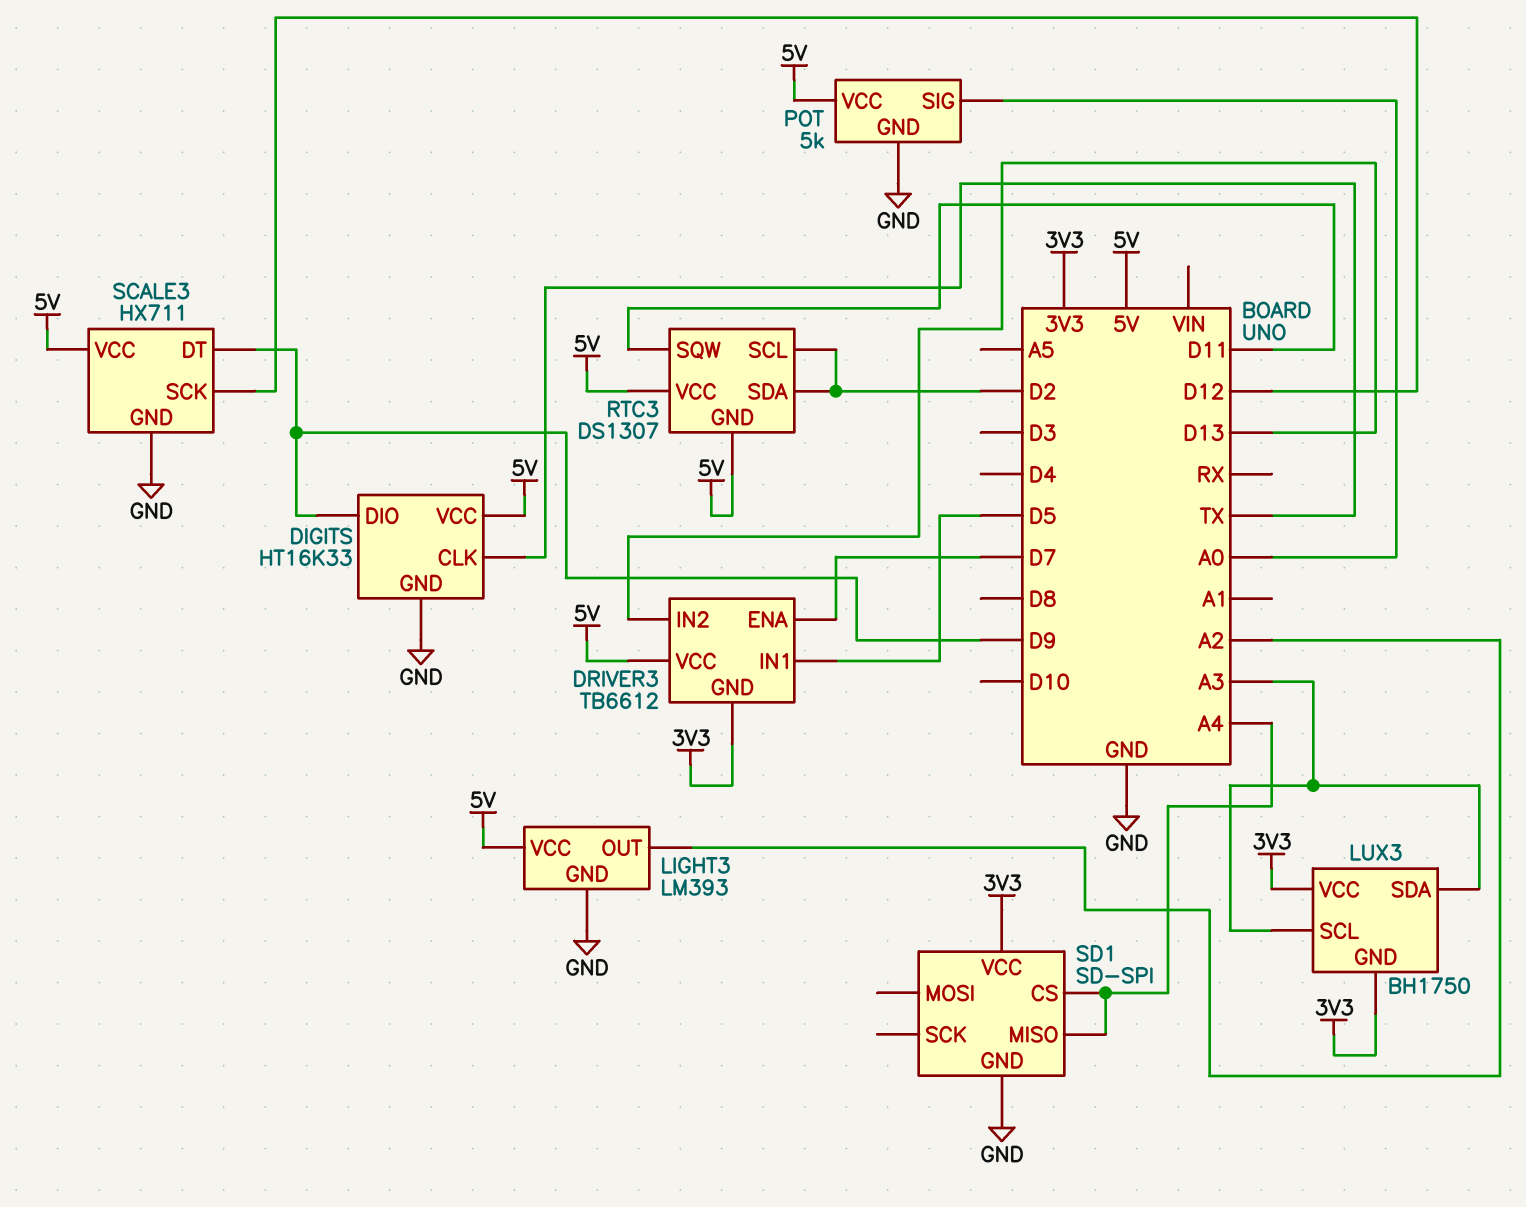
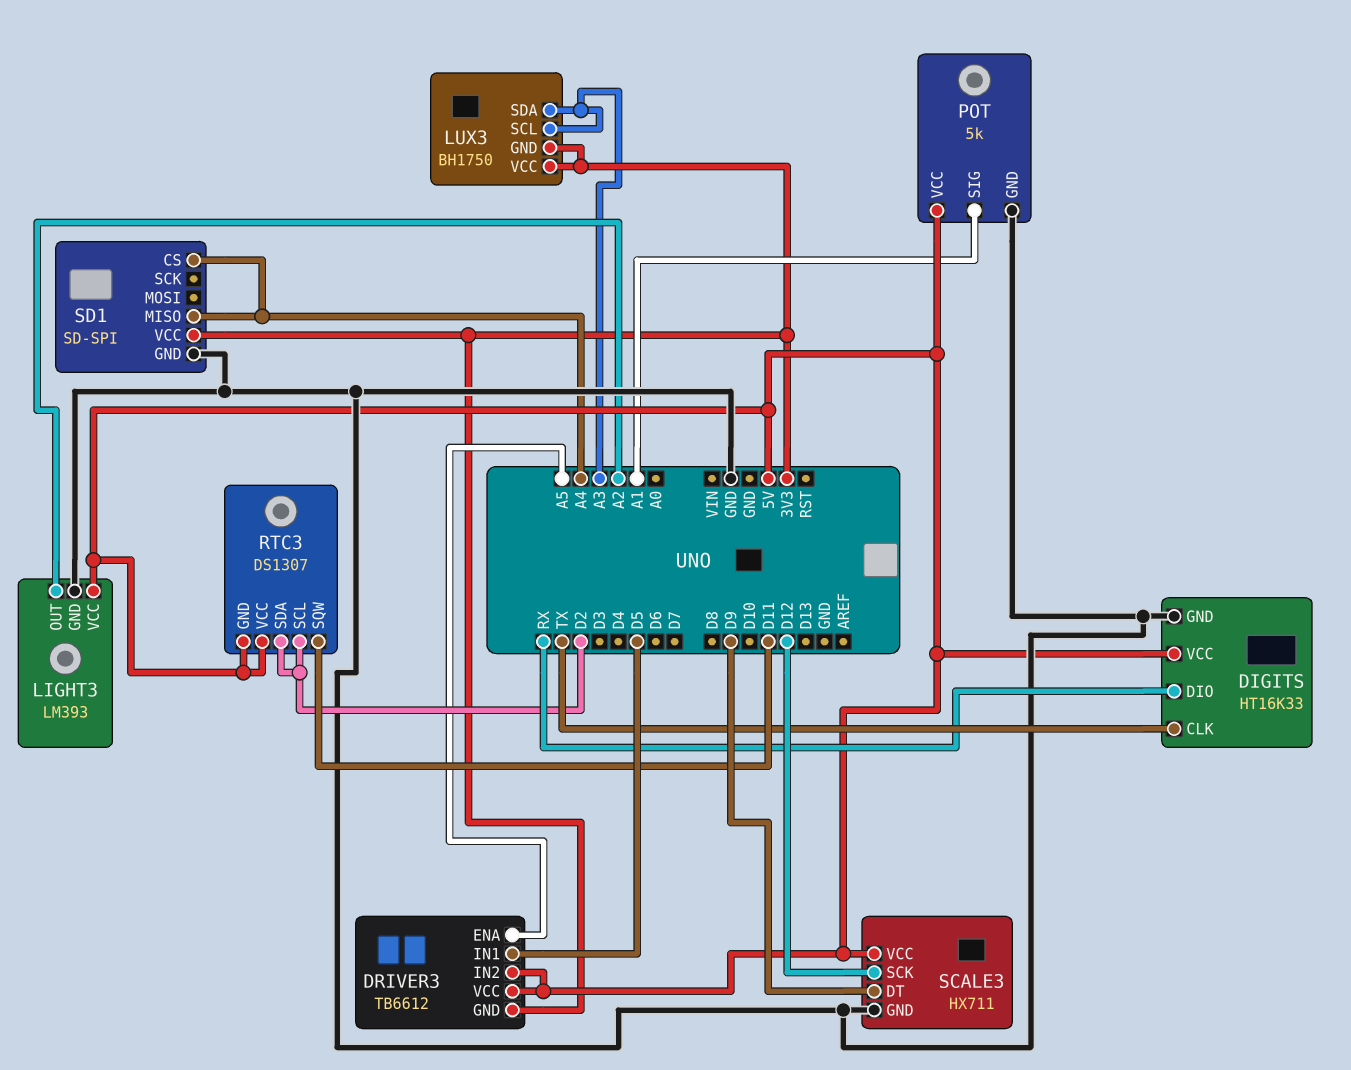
DIGITS pin DIO: D9 -> RX
DRIVER3 pin ENA: D7 -> A5
DRIVER3 pin IN2: D13 -> 5V
POT pin SIG: A0 -> A1

